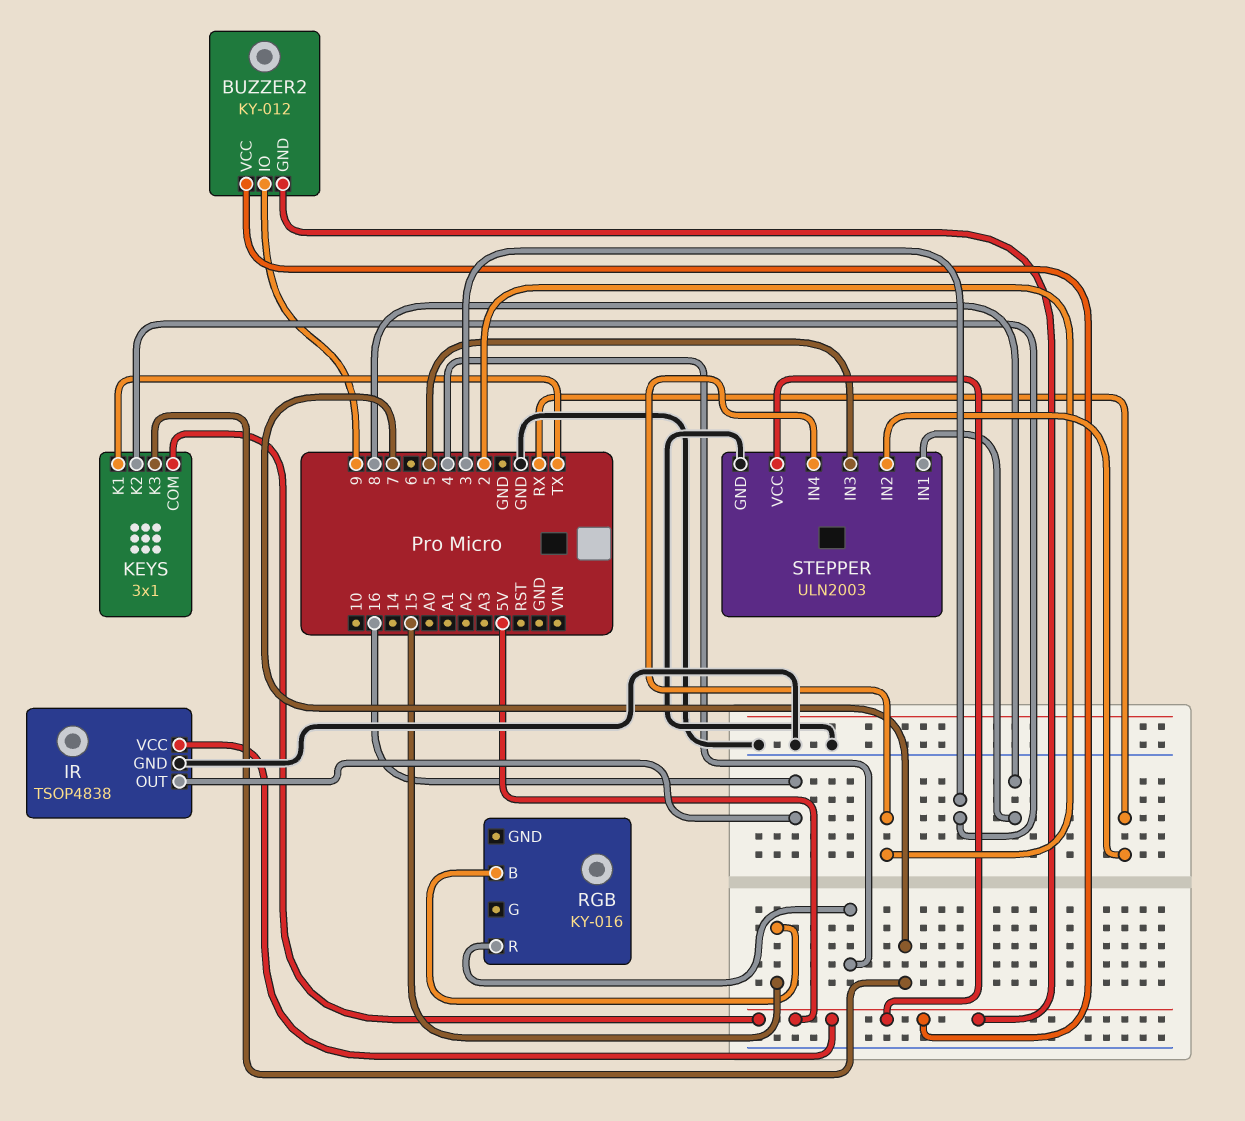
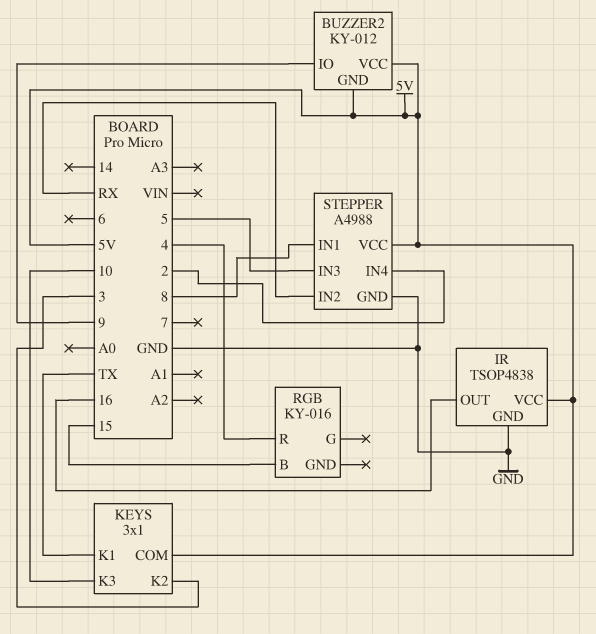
KEYS pin K3: 7 -> 10
STEPPER: ULN2003 -> A4988

